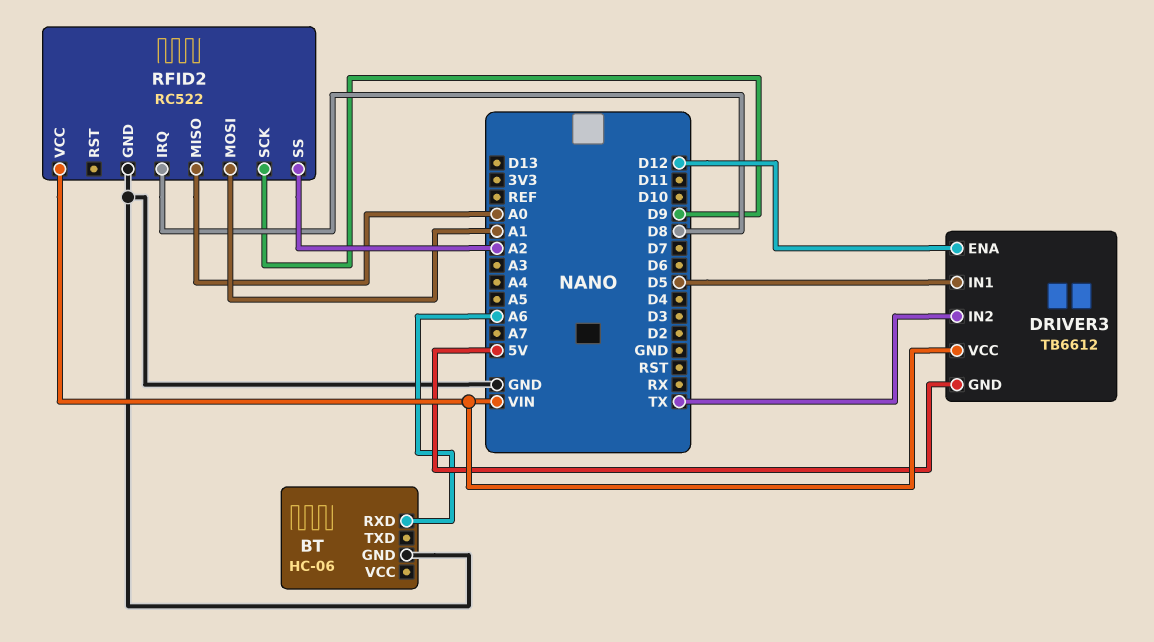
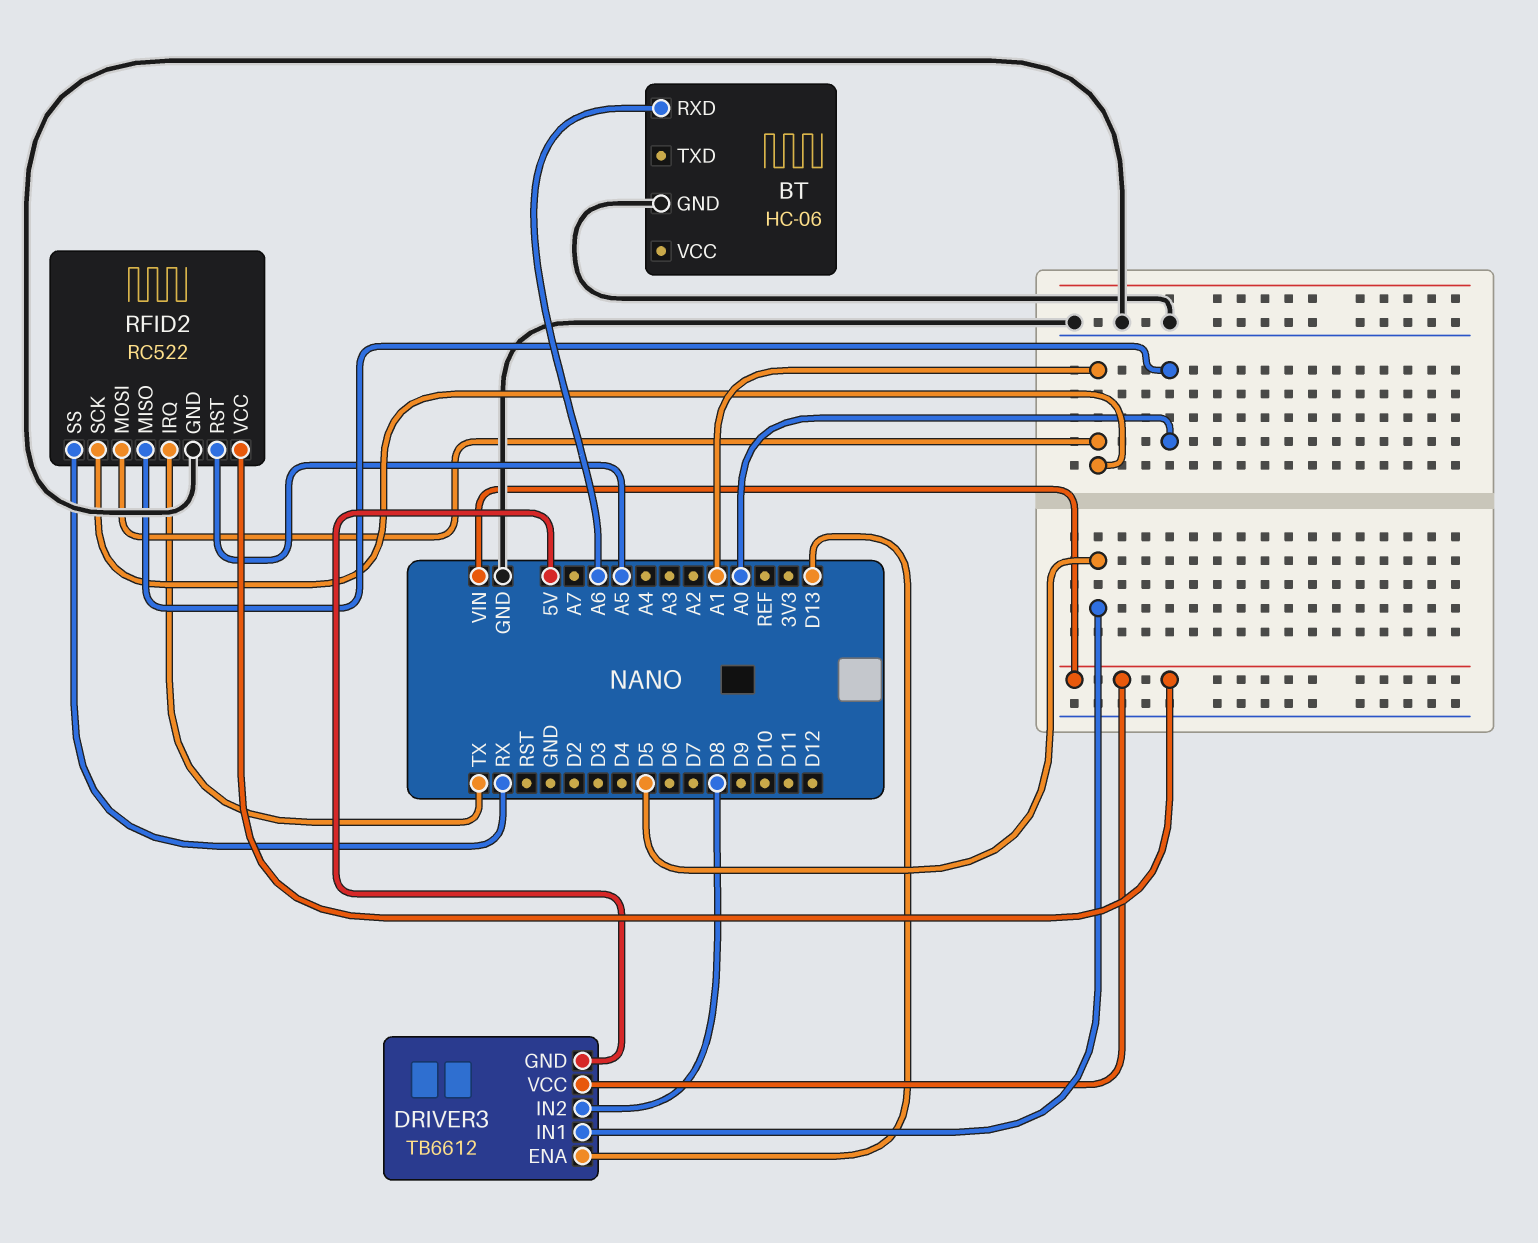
DRIVER3 pin ENA: D12 -> D13
DRIVER3 pin IN2: TX -> D8
RFID2 pin IRQ: D8 -> TX
RFID2 pin RST: none -> A5
RFID2 pin SCK: D9 -> A1
RFID2 pin SS: A2 -> RX

